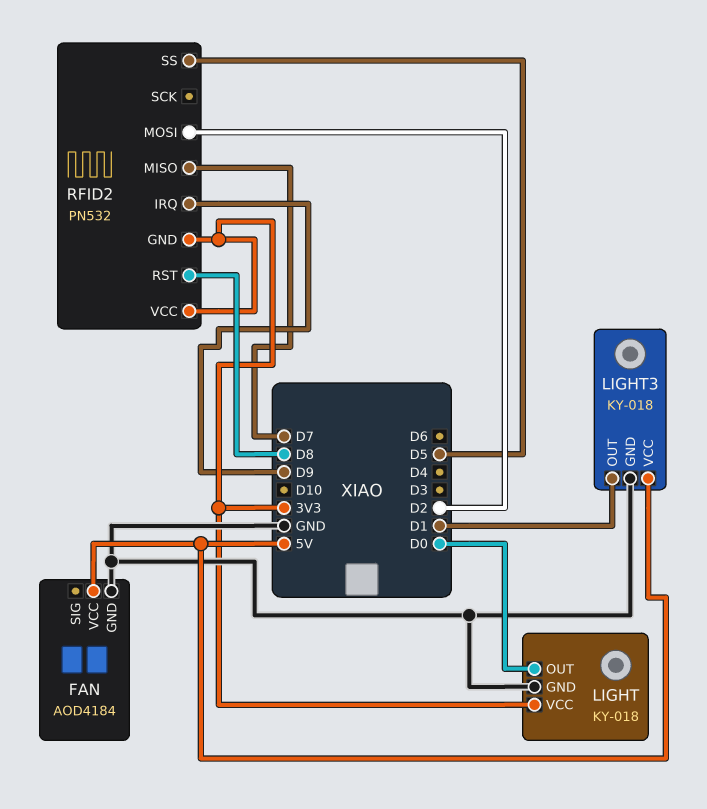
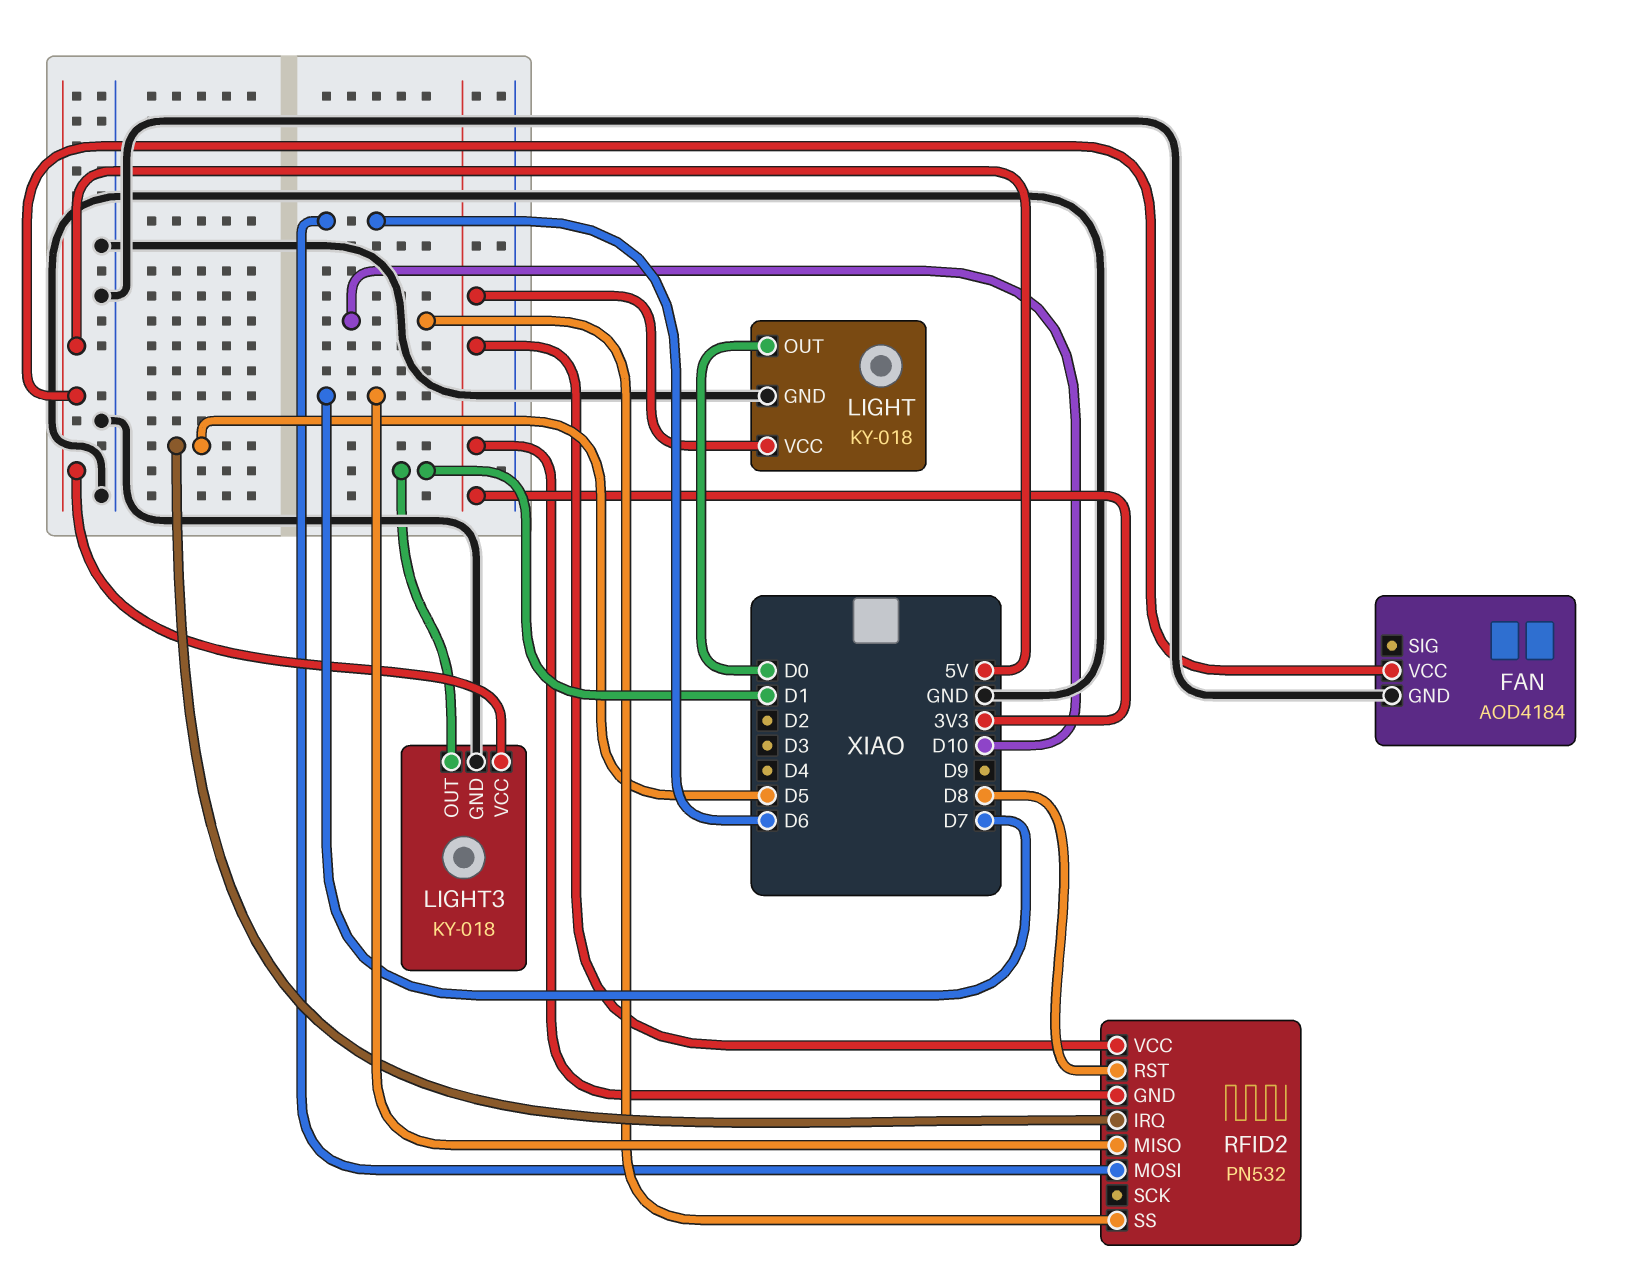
RFID2 pin IRQ: D9 -> D5
RFID2 pin MOSI: D2 -> D6
RFID2 pin SS: D5 -> D10

